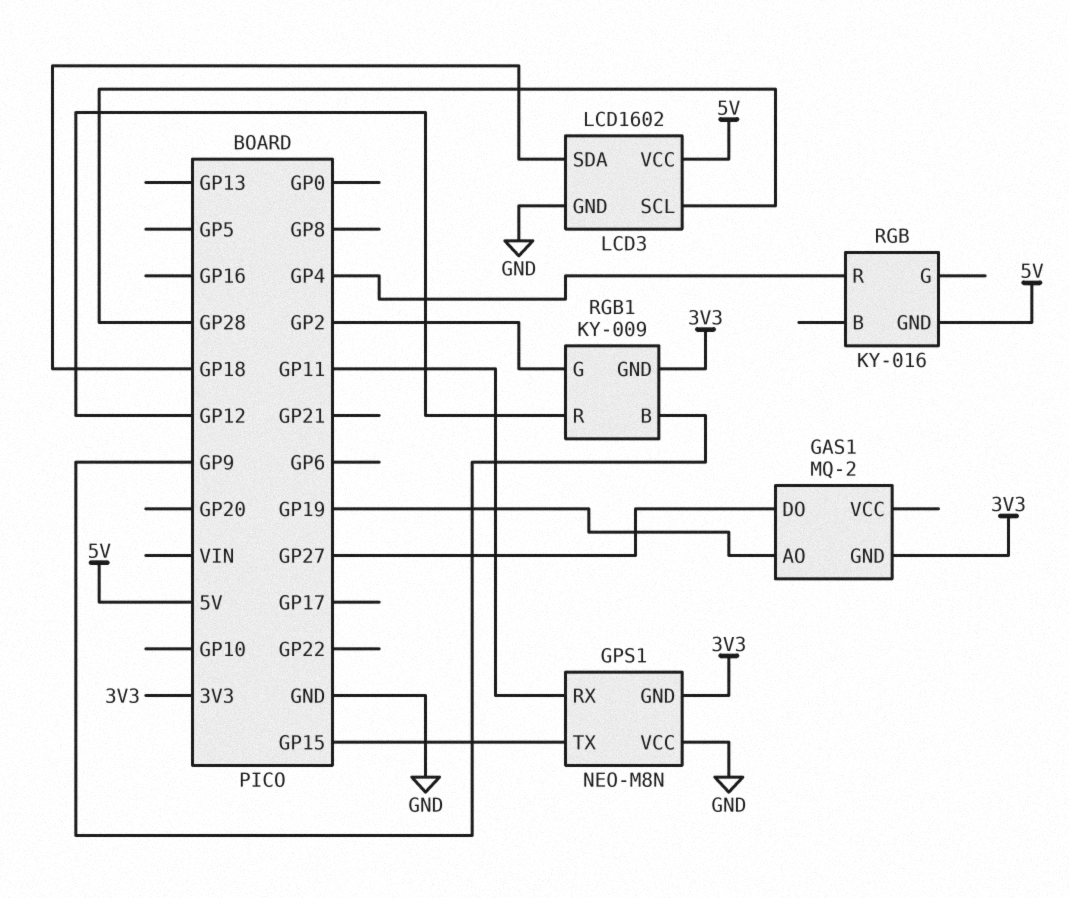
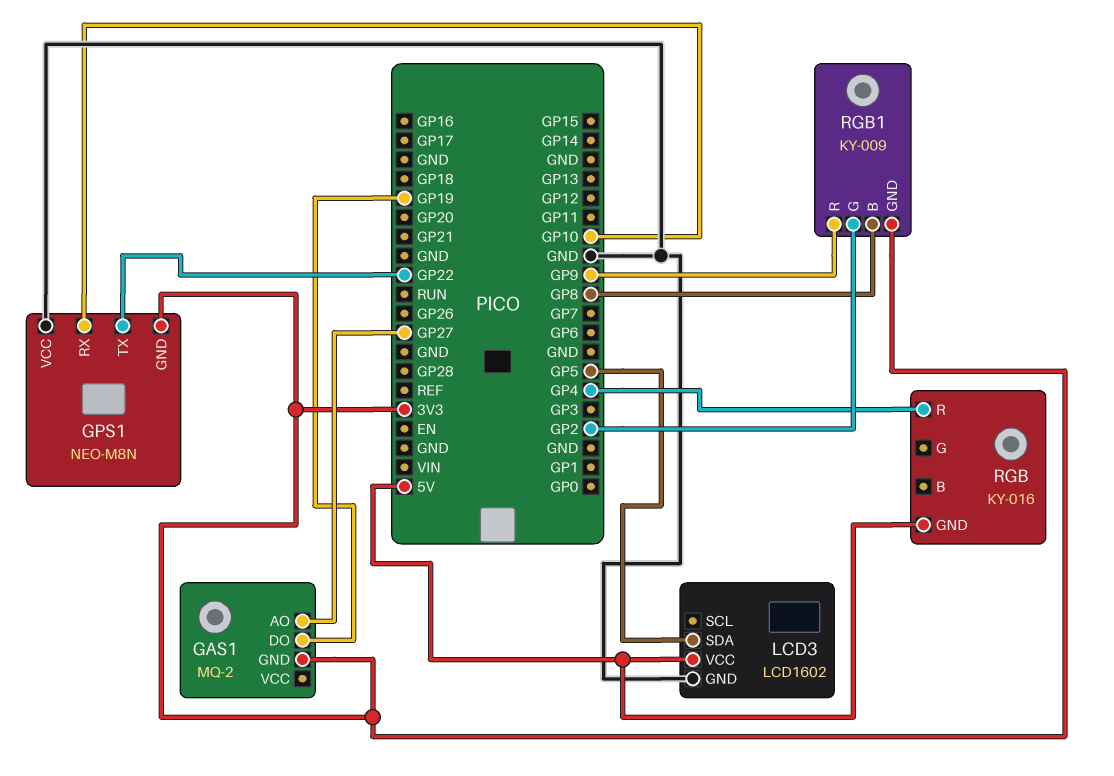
GAS1 pin AO: GP19 -> GP27
GAS1 pin DO: GP27 -> GP19
GPS1 pin RX: GP11 -> GP10
GPS1 pin TX: GP15 -> GP22
LCD3 pin SCL: GP28 -> none
LCD3 pin SDA: GP18 -> GP5
RGB1 pin B: GP9 -> GP8
RGB1 pin R: GP12 -> GP9

